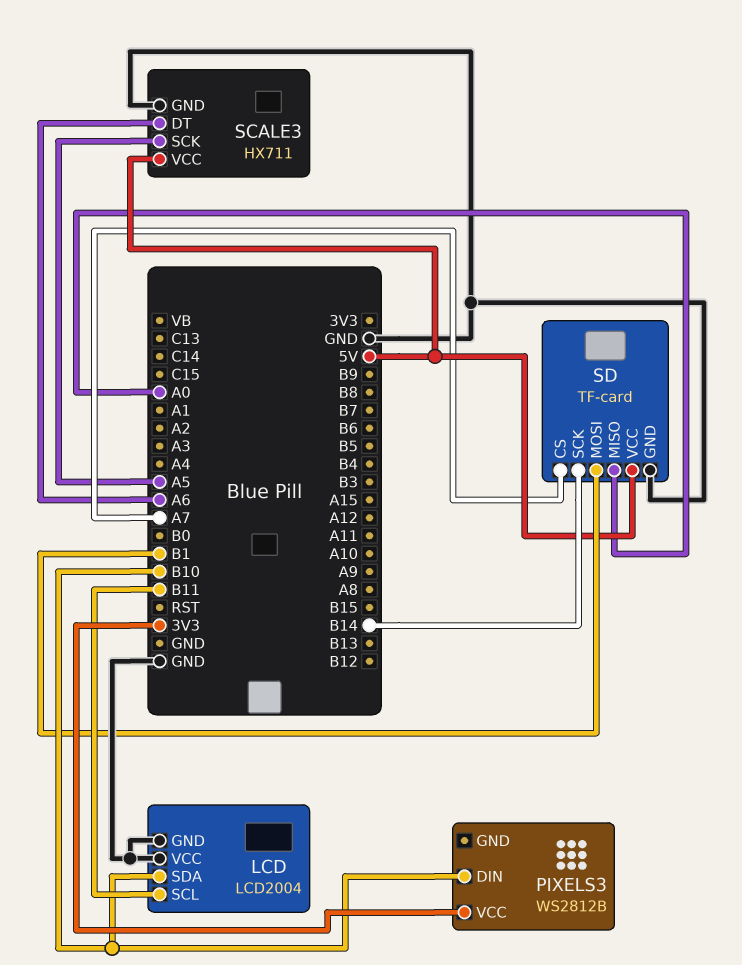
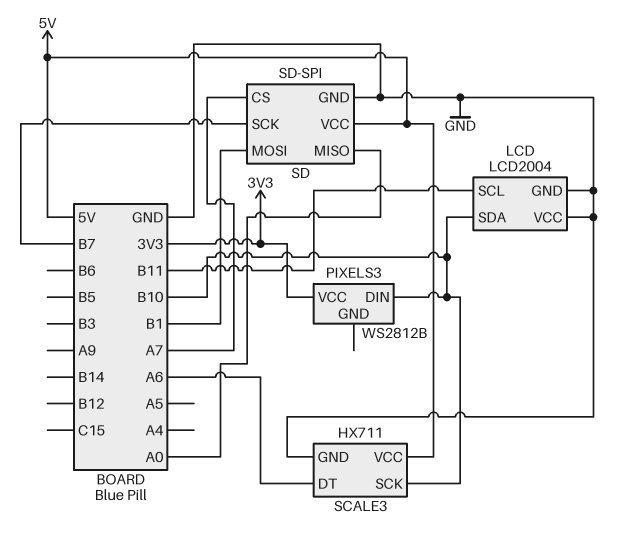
SCALE3 pin SCK: A5 -> B10
SD: TF-card -> SD-SPI
SD pin SCK: B14 -> B7

